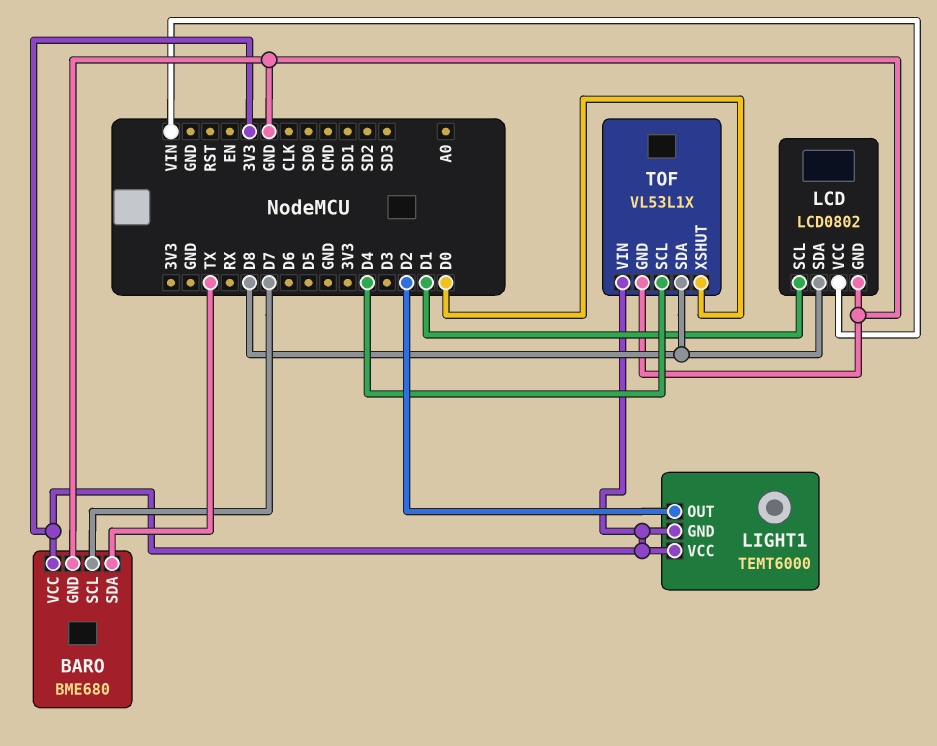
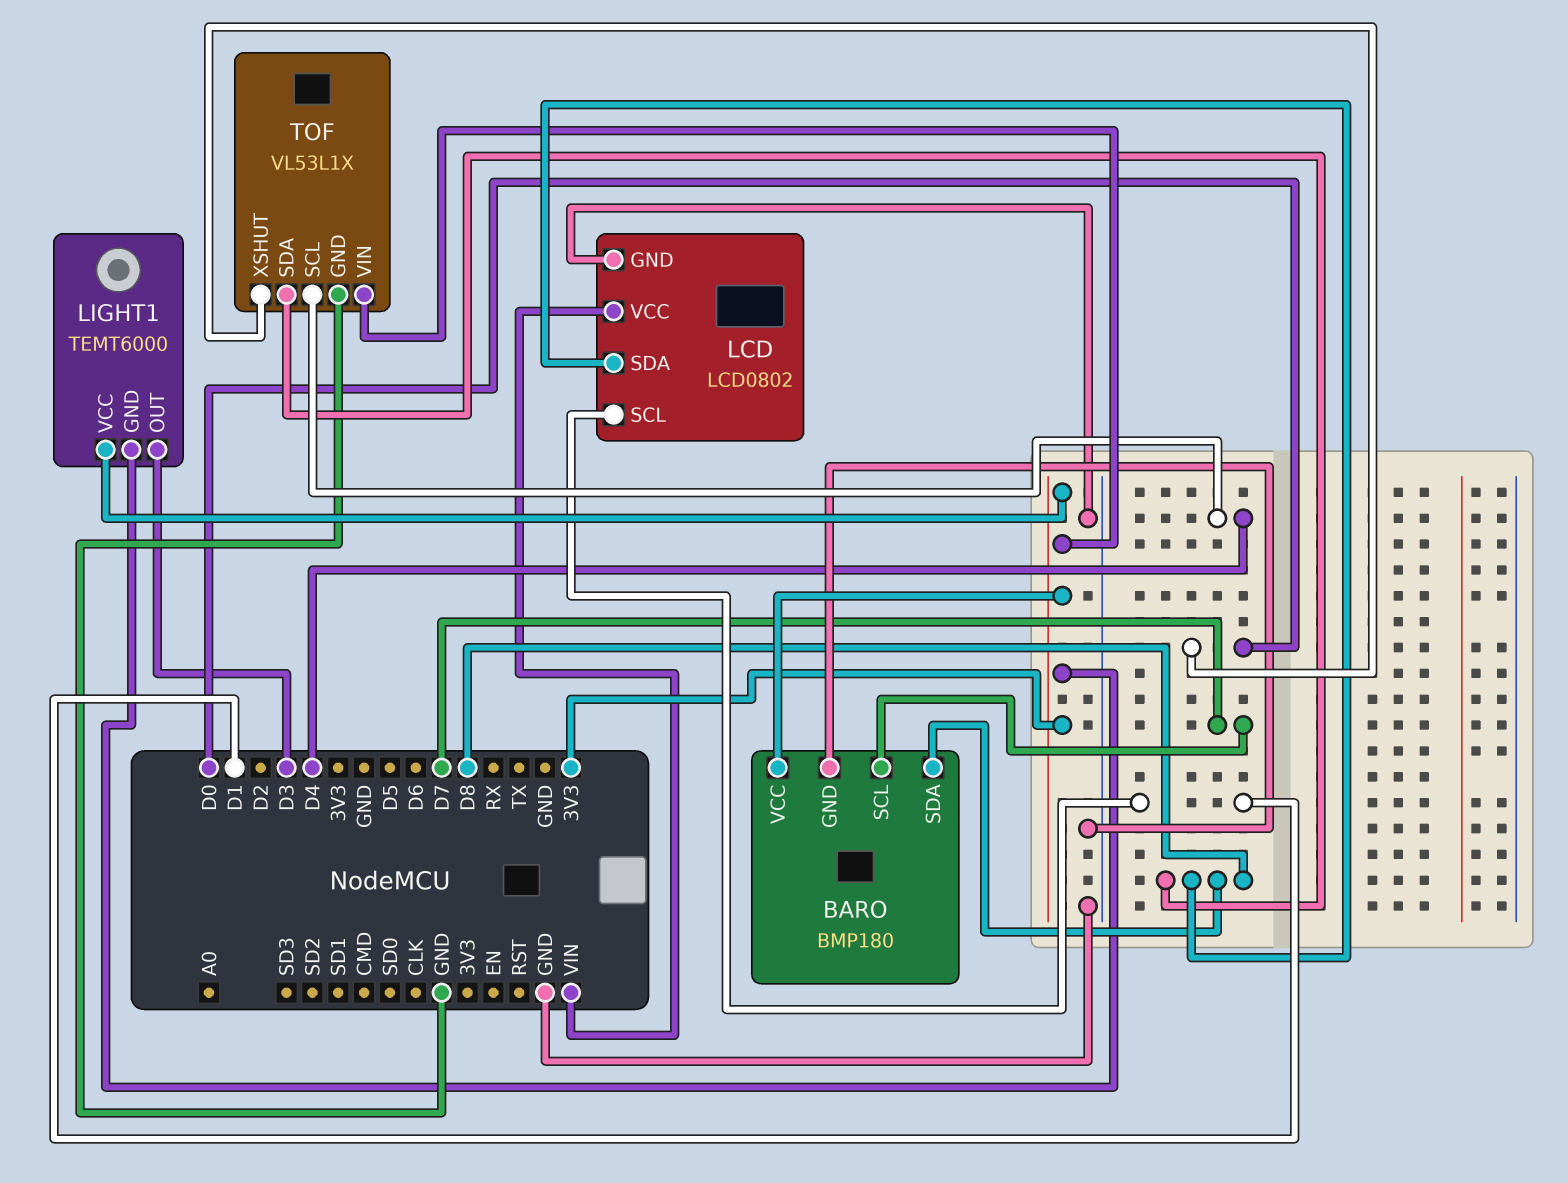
BARO: BME680 -> BMP180
BARO pin SDA: TX -> D8
LIGHT1 pin OUT: D2 -> D3

